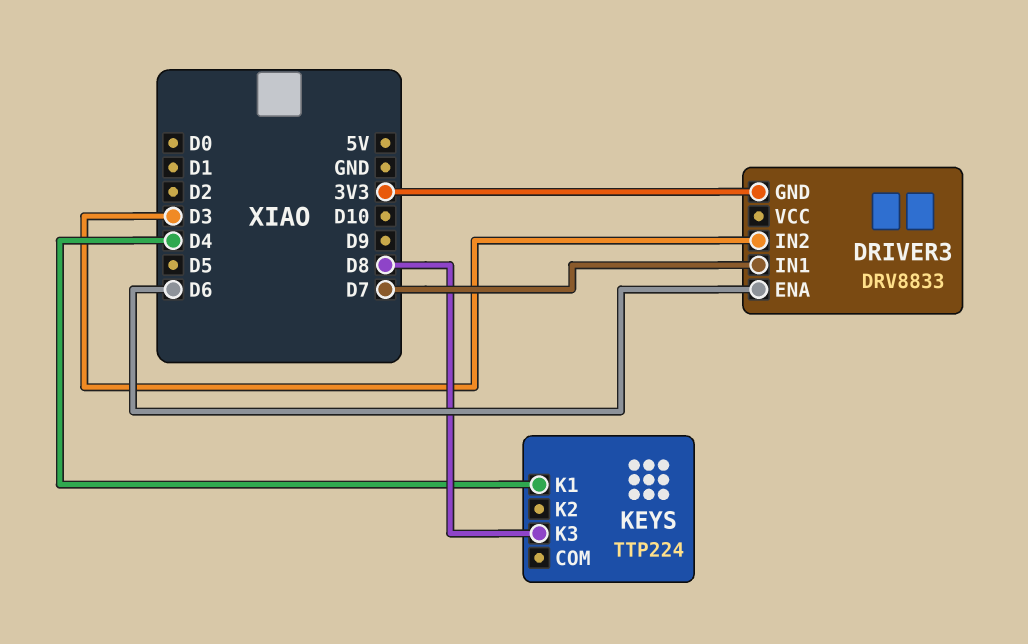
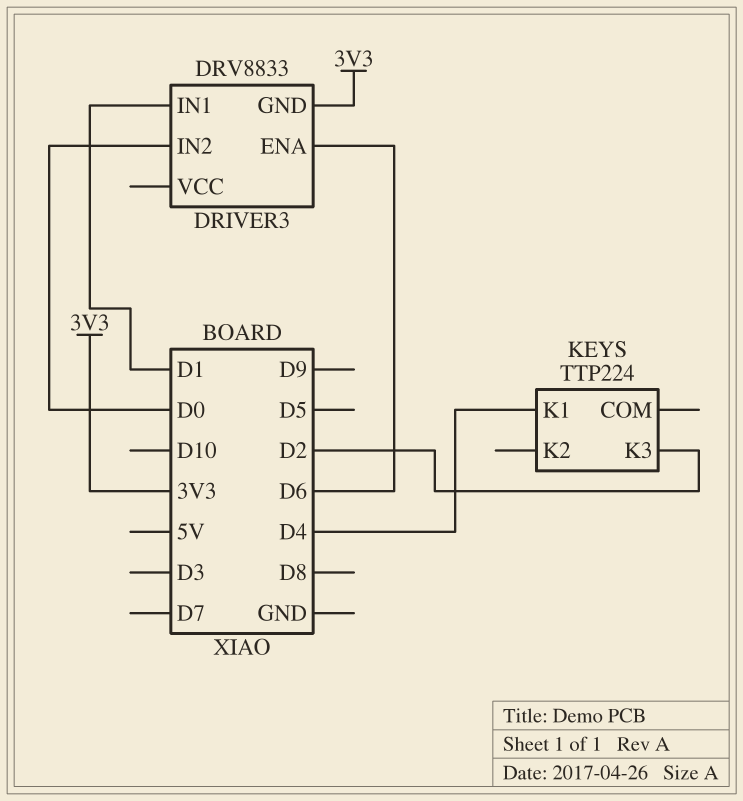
DRIVER3 pin IN1: D7 -> D1
DRIVER3 pin IN2: D3 -> D0
KEYS pin K3: D8 -> D2

